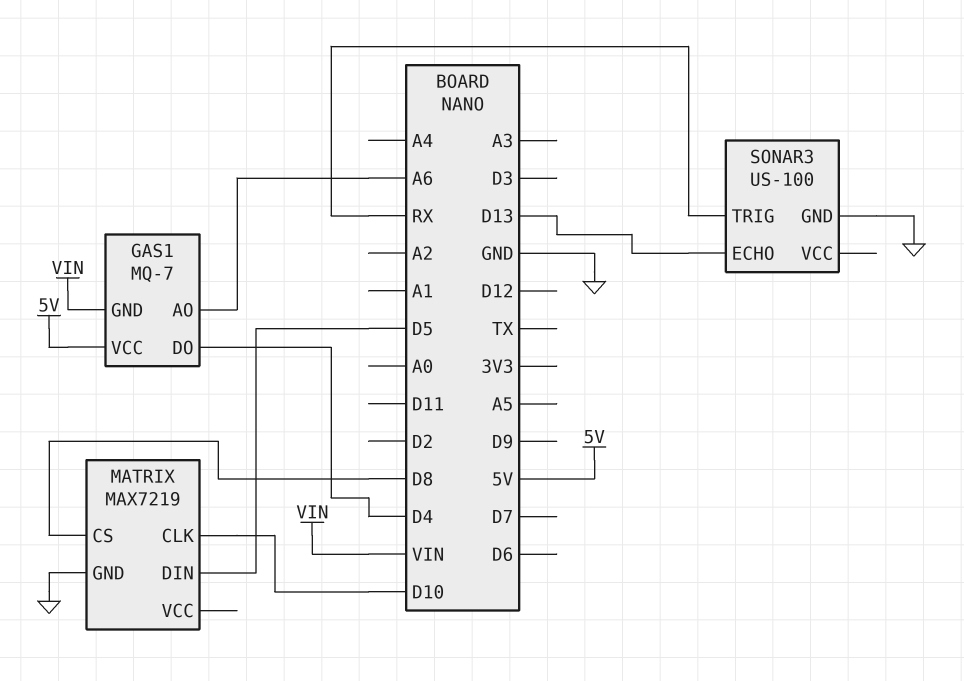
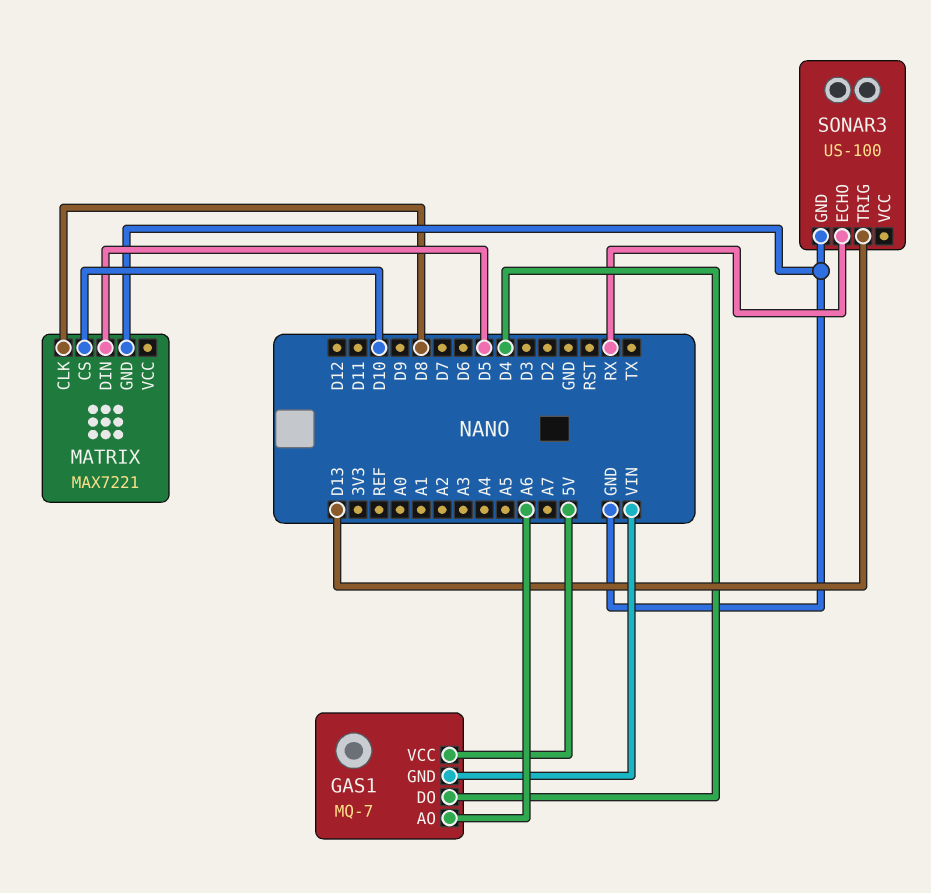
MATRIX: MAX7219 -> MAX7221
MATRIX pin CLK: D10 -> D8
MATRIX pin CS: D8 -> D10
SONAR3 pin ECHO: D13 -> RX
SONAR3 pin TRIG: RX -> D13

